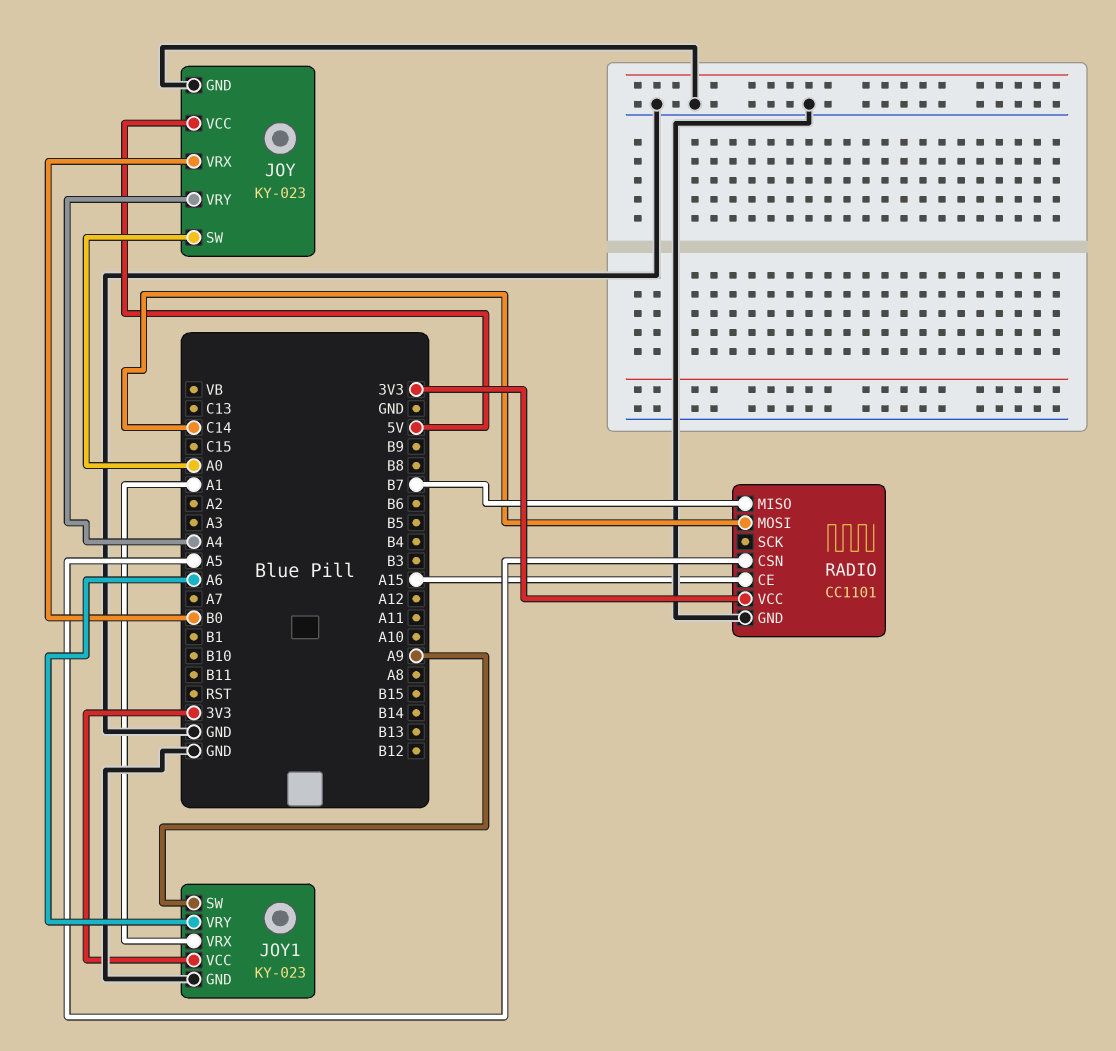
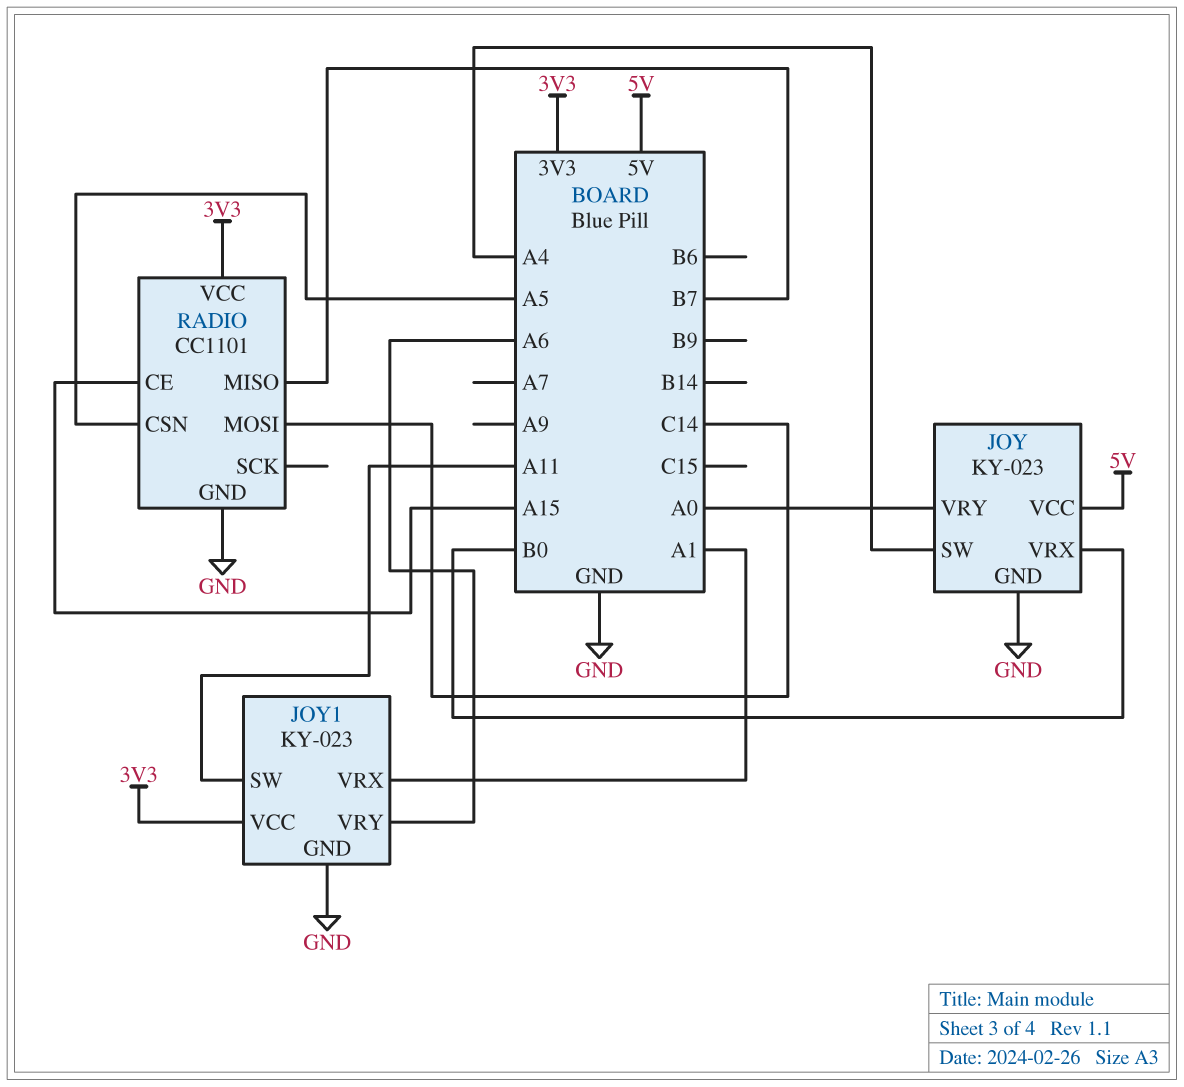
JOY pin SW: A0 -> A4
JOY pin VRY: A4 -> A0
JOY1 pin SW: A9 -> A11

